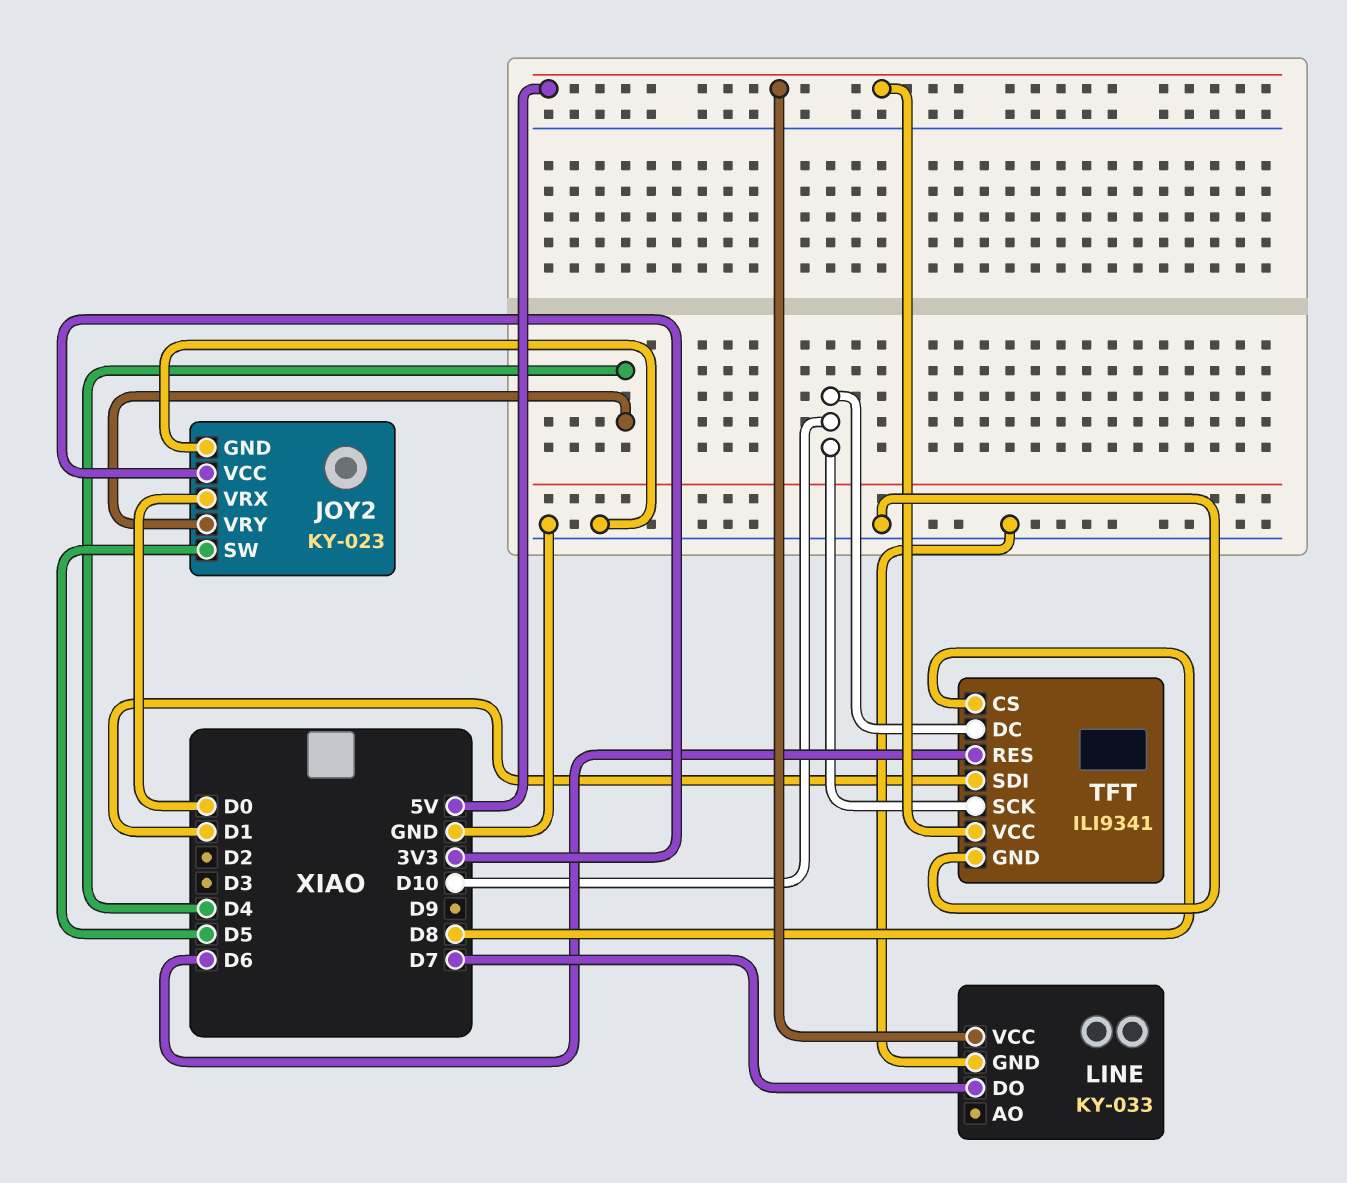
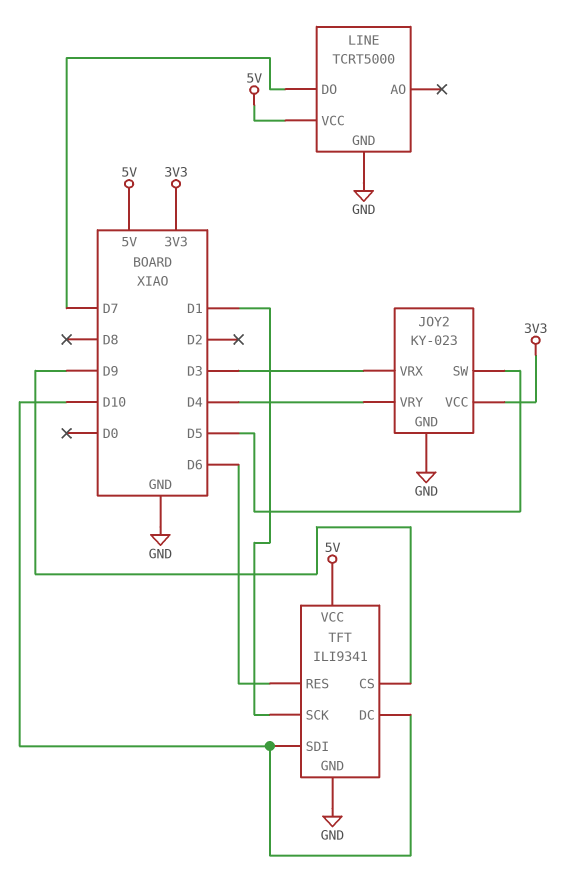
JOY2 pin VRX: D0 -> D3
LINE: KY-033 -> TCRT5000
TFT pin CS: D8 -> D9
TFT pin SCK: D10 -> D1
TFT pin SDI: D1 -> D10

